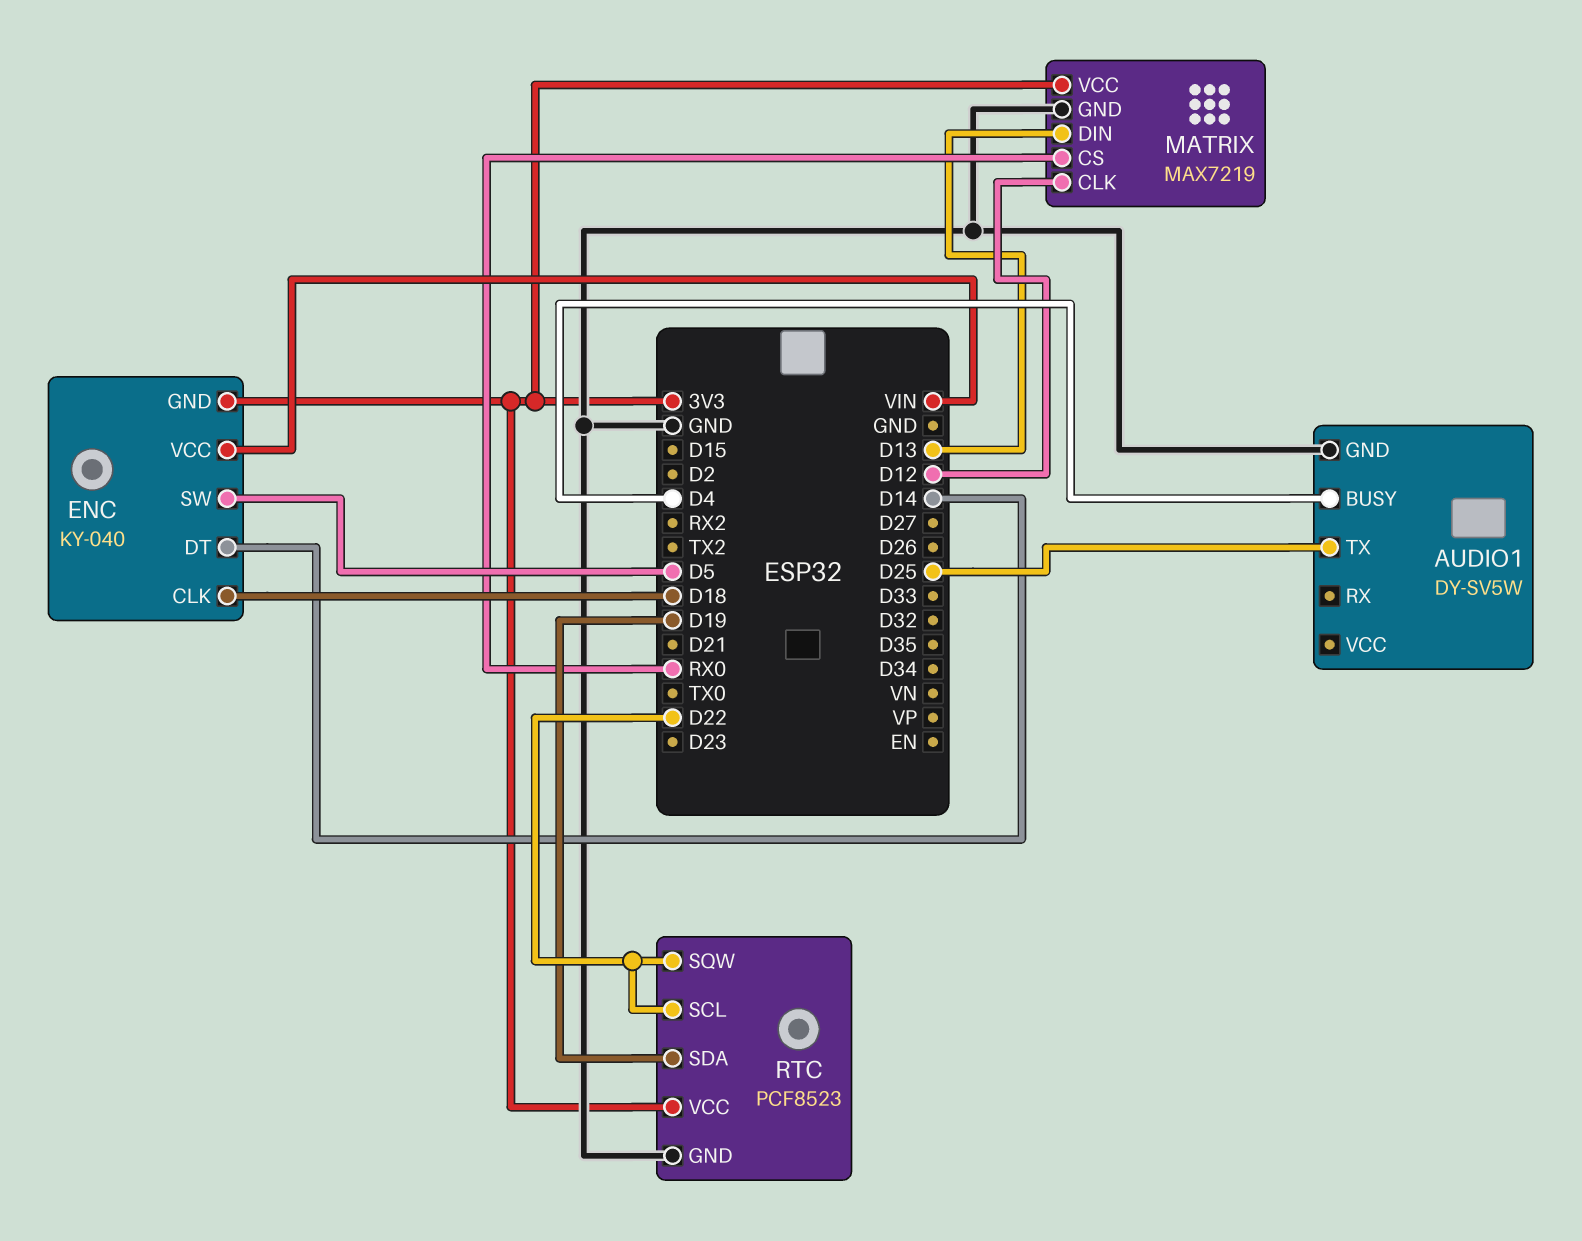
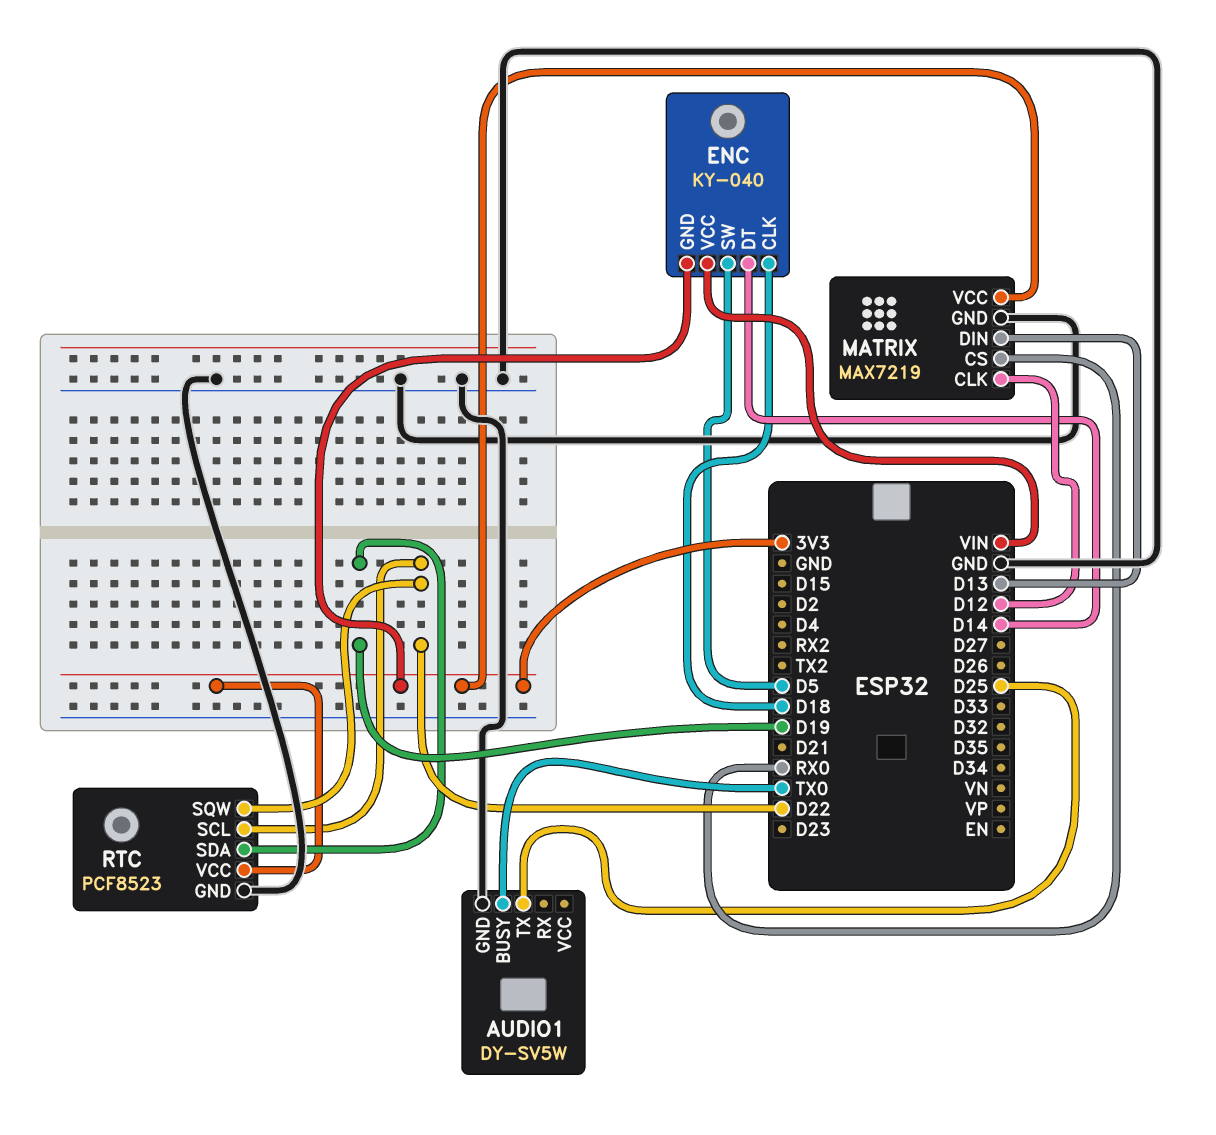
AUDIO1 pin BUSY: D4 -> TX0

